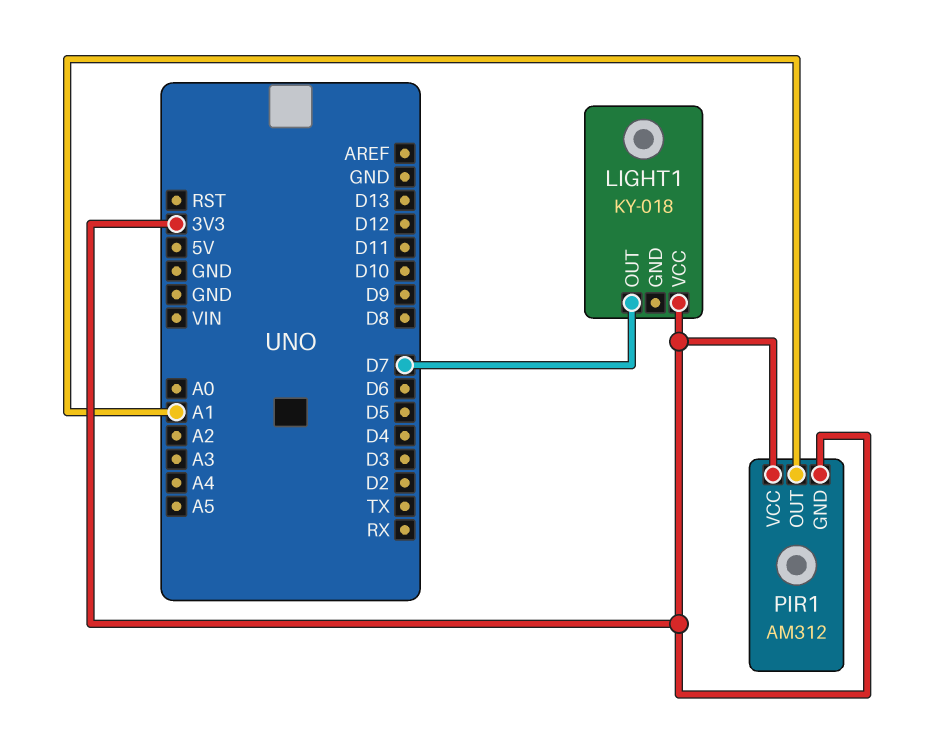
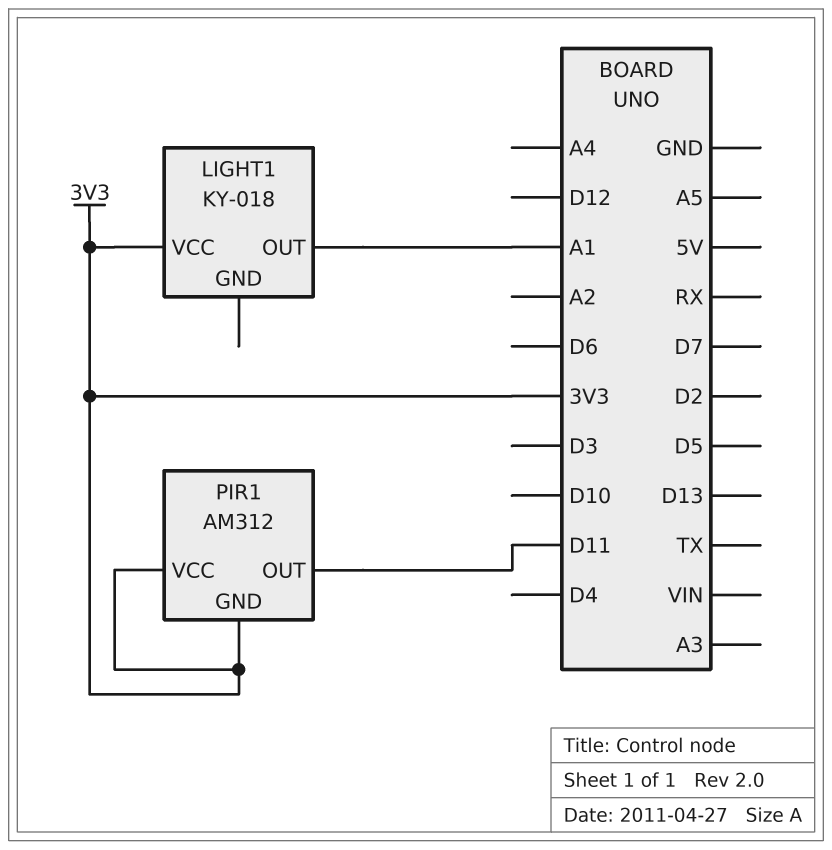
LIGHT1 pin OUT: D7 -> A1
PIR1 pin OUT: A1 -> D11

